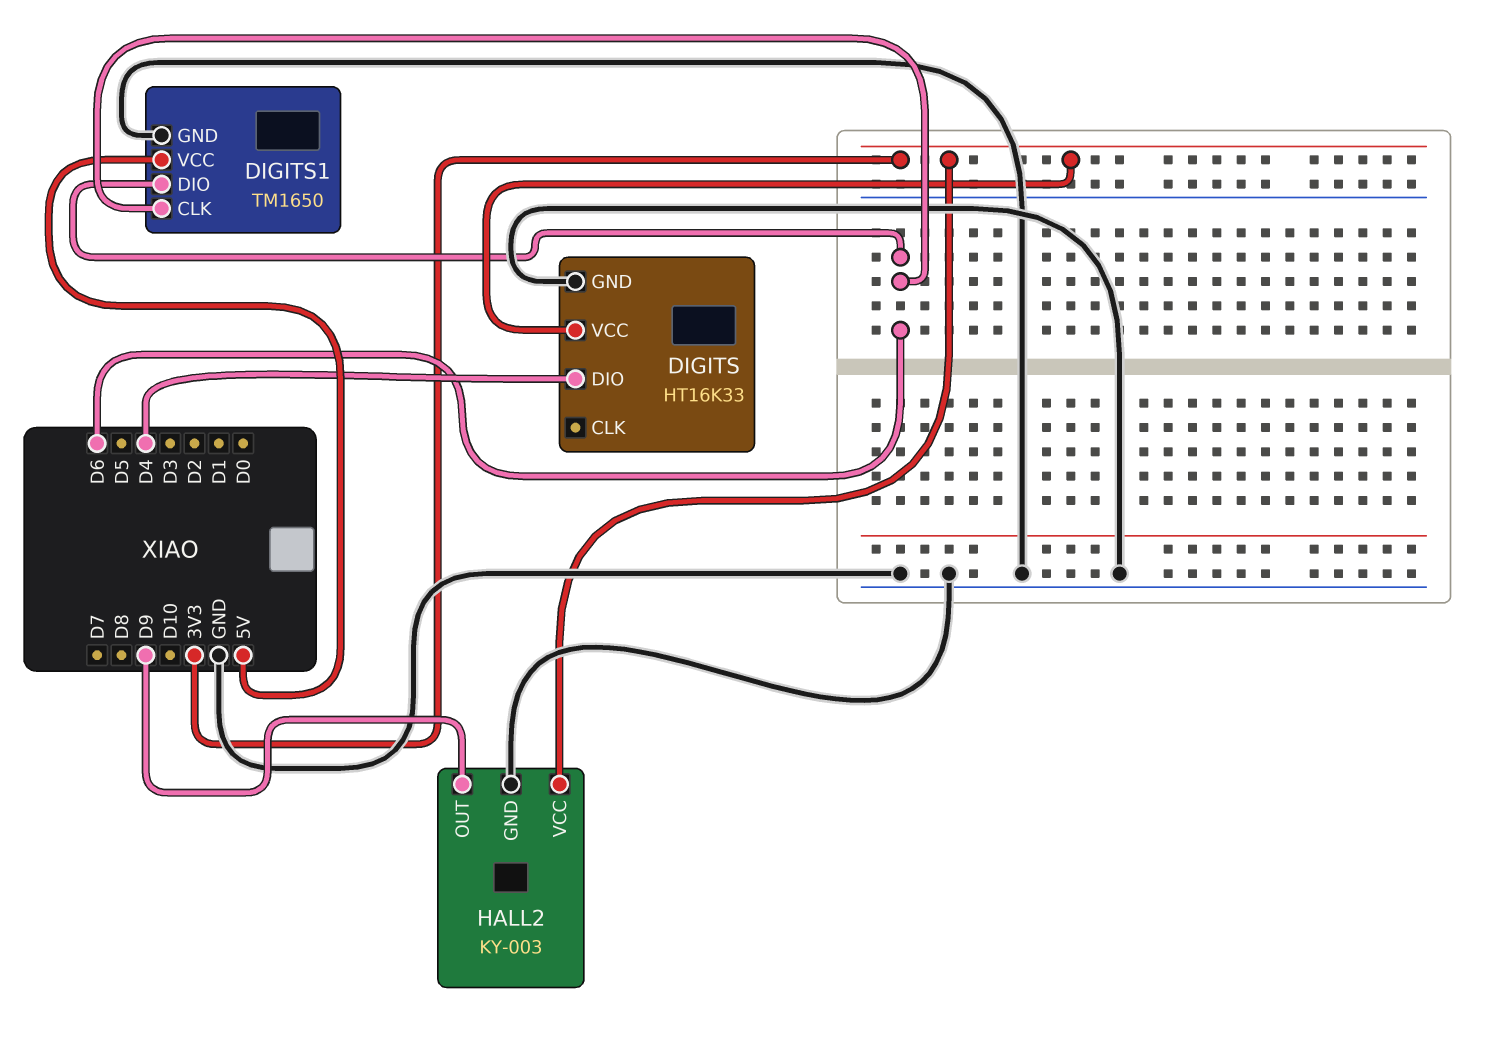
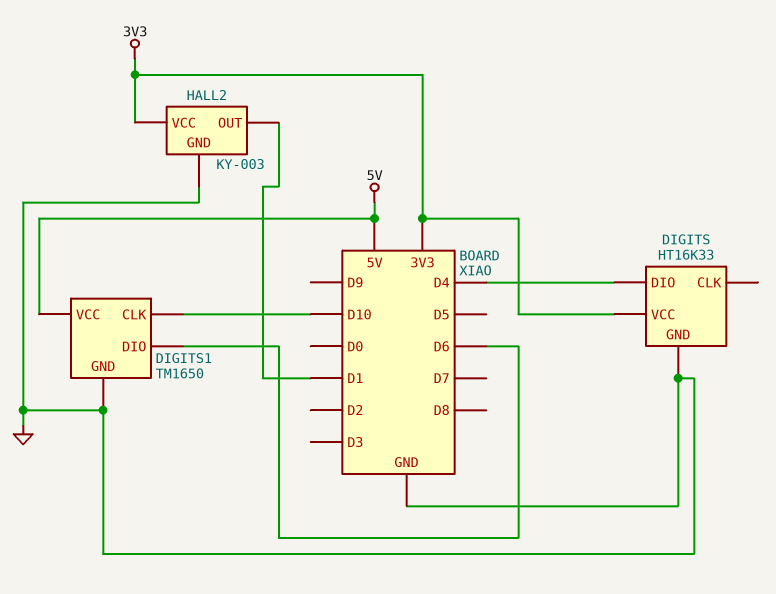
DIGITS1 pin CLK: D6 -> D10
HALL2 pin OUT: D9 -> D1

